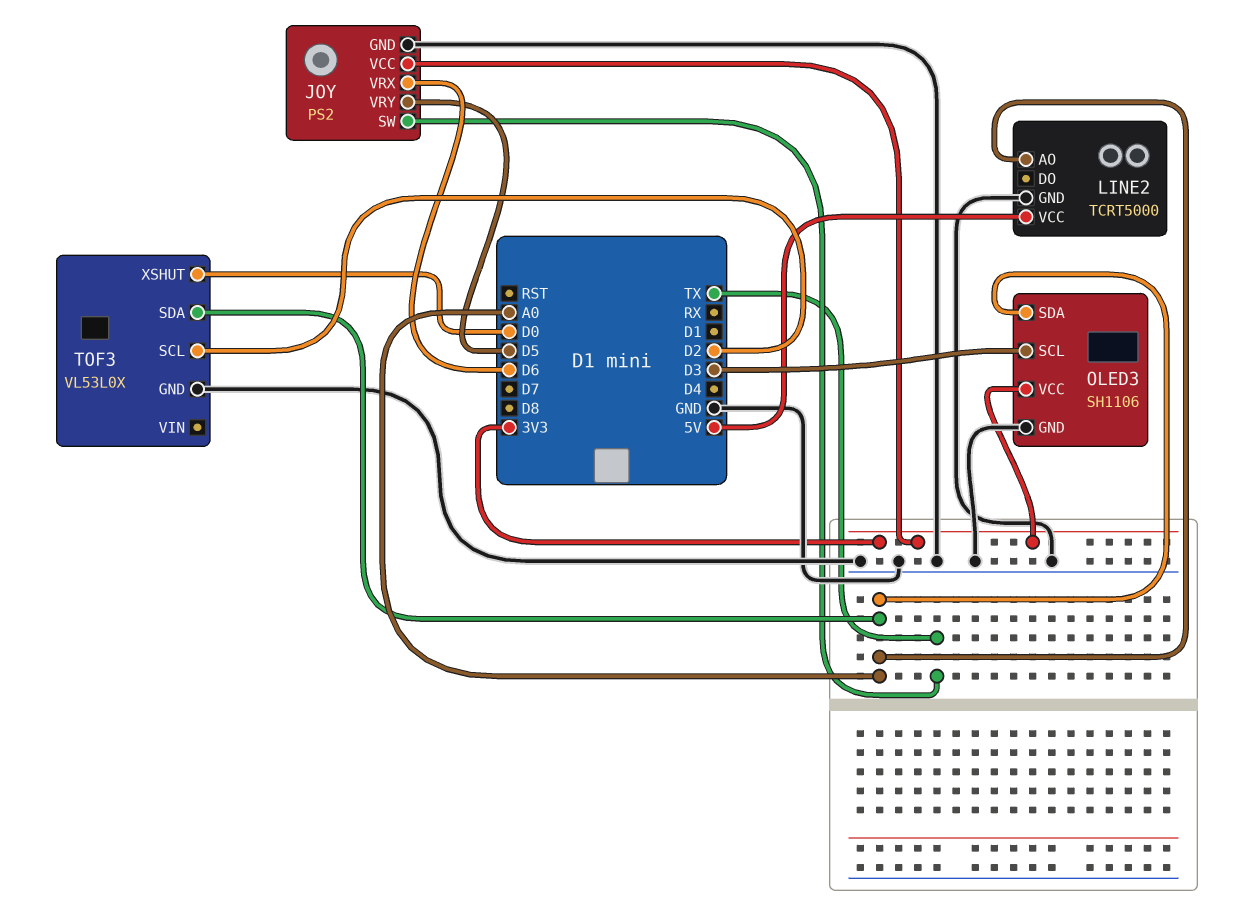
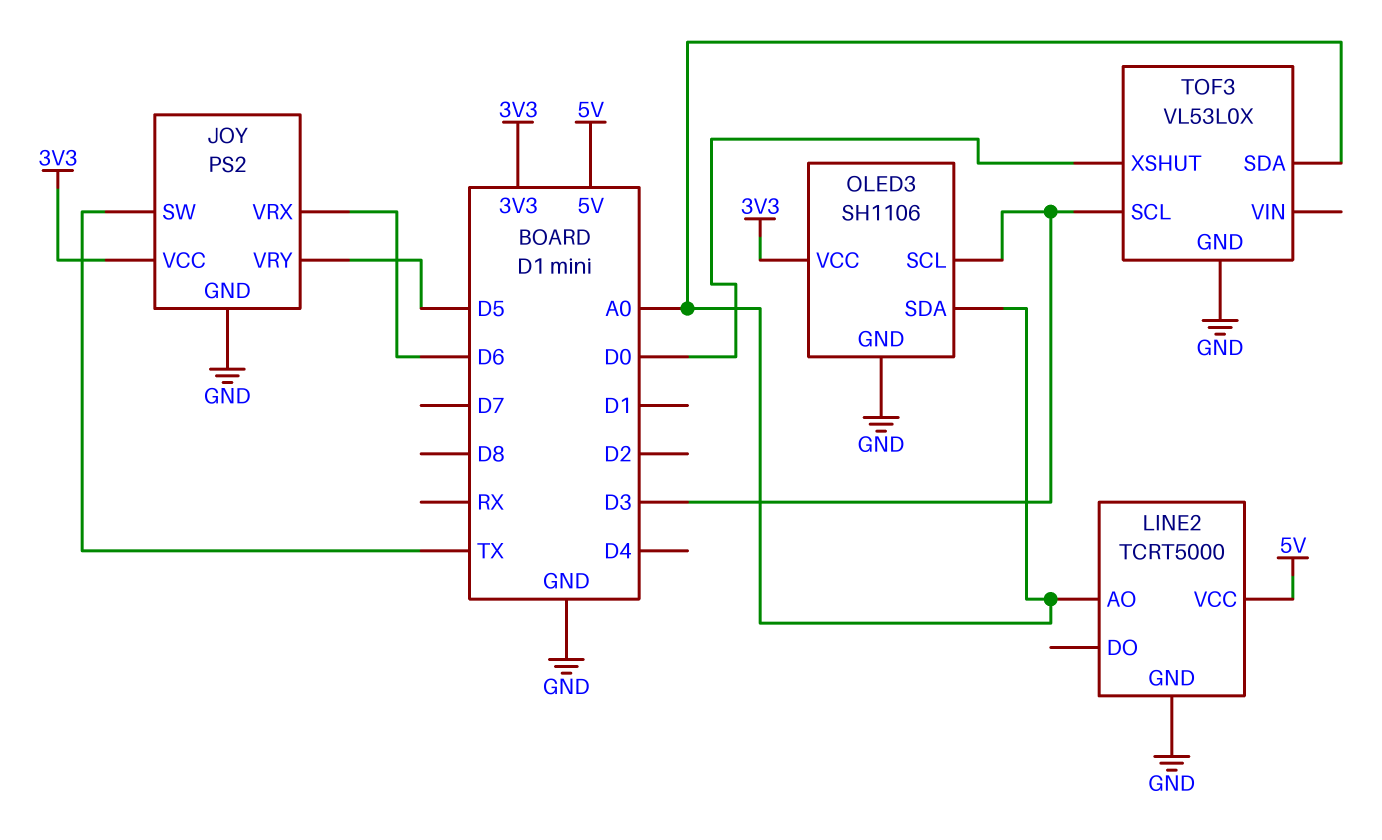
TOF3 pin SCL: D2 -> D3

